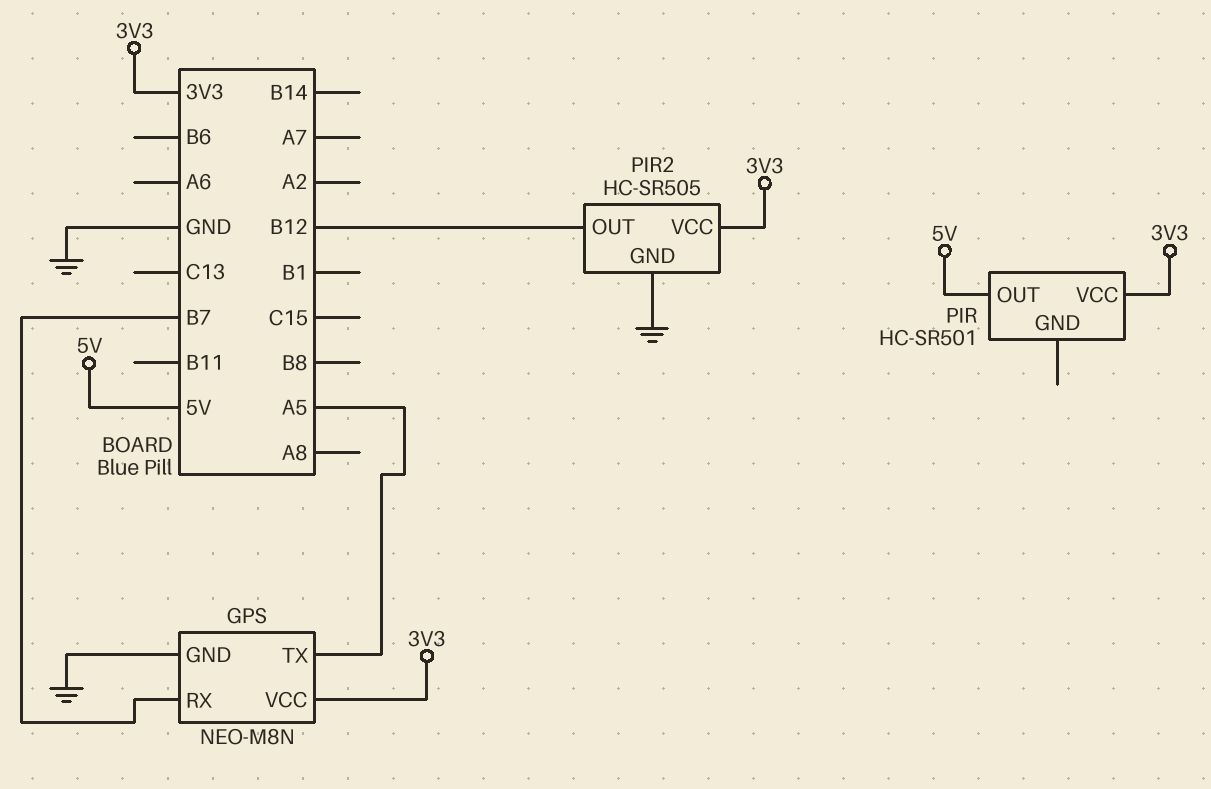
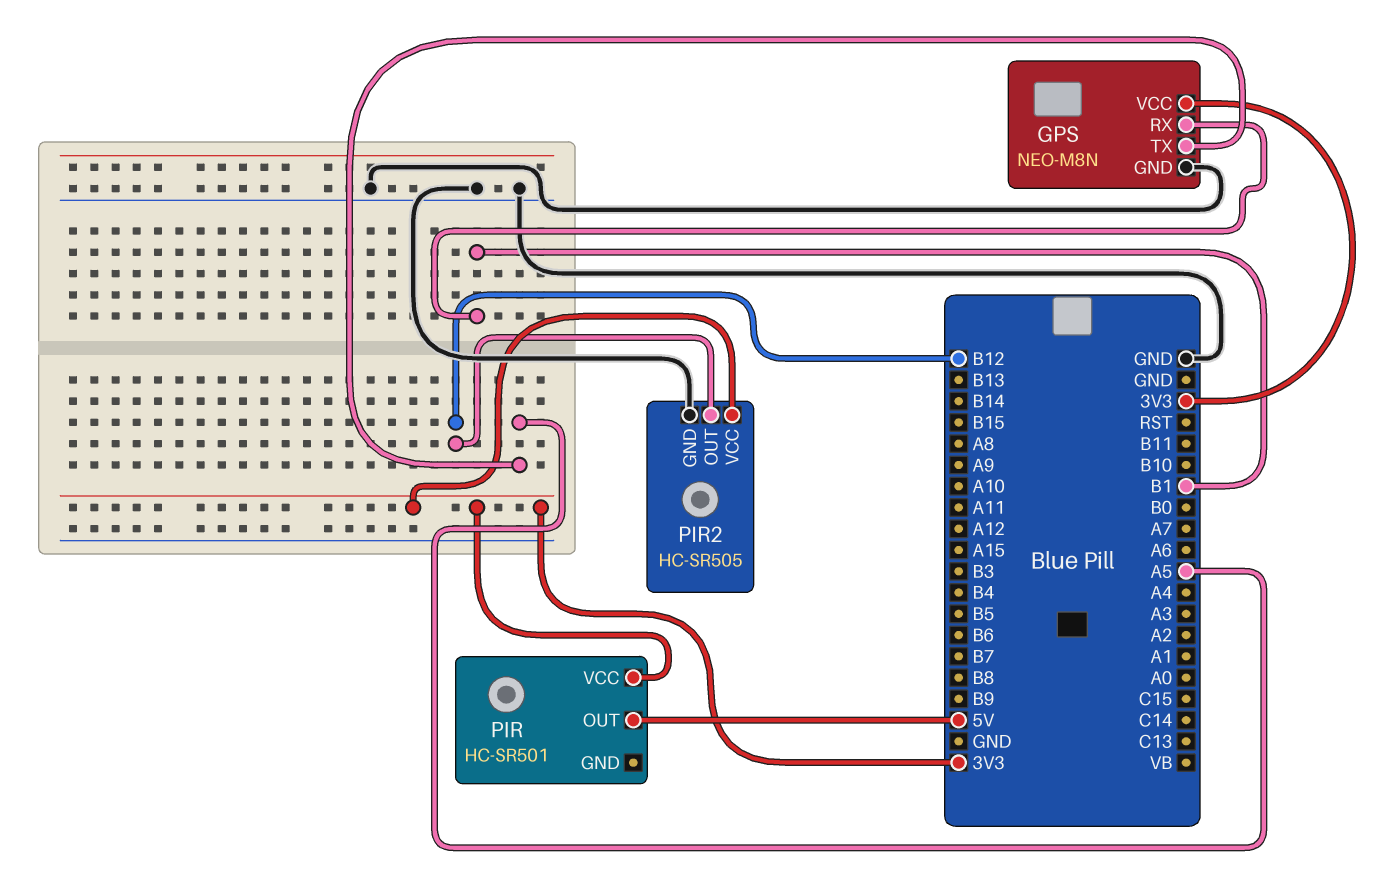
GPS pin RX: B7 -> B1

